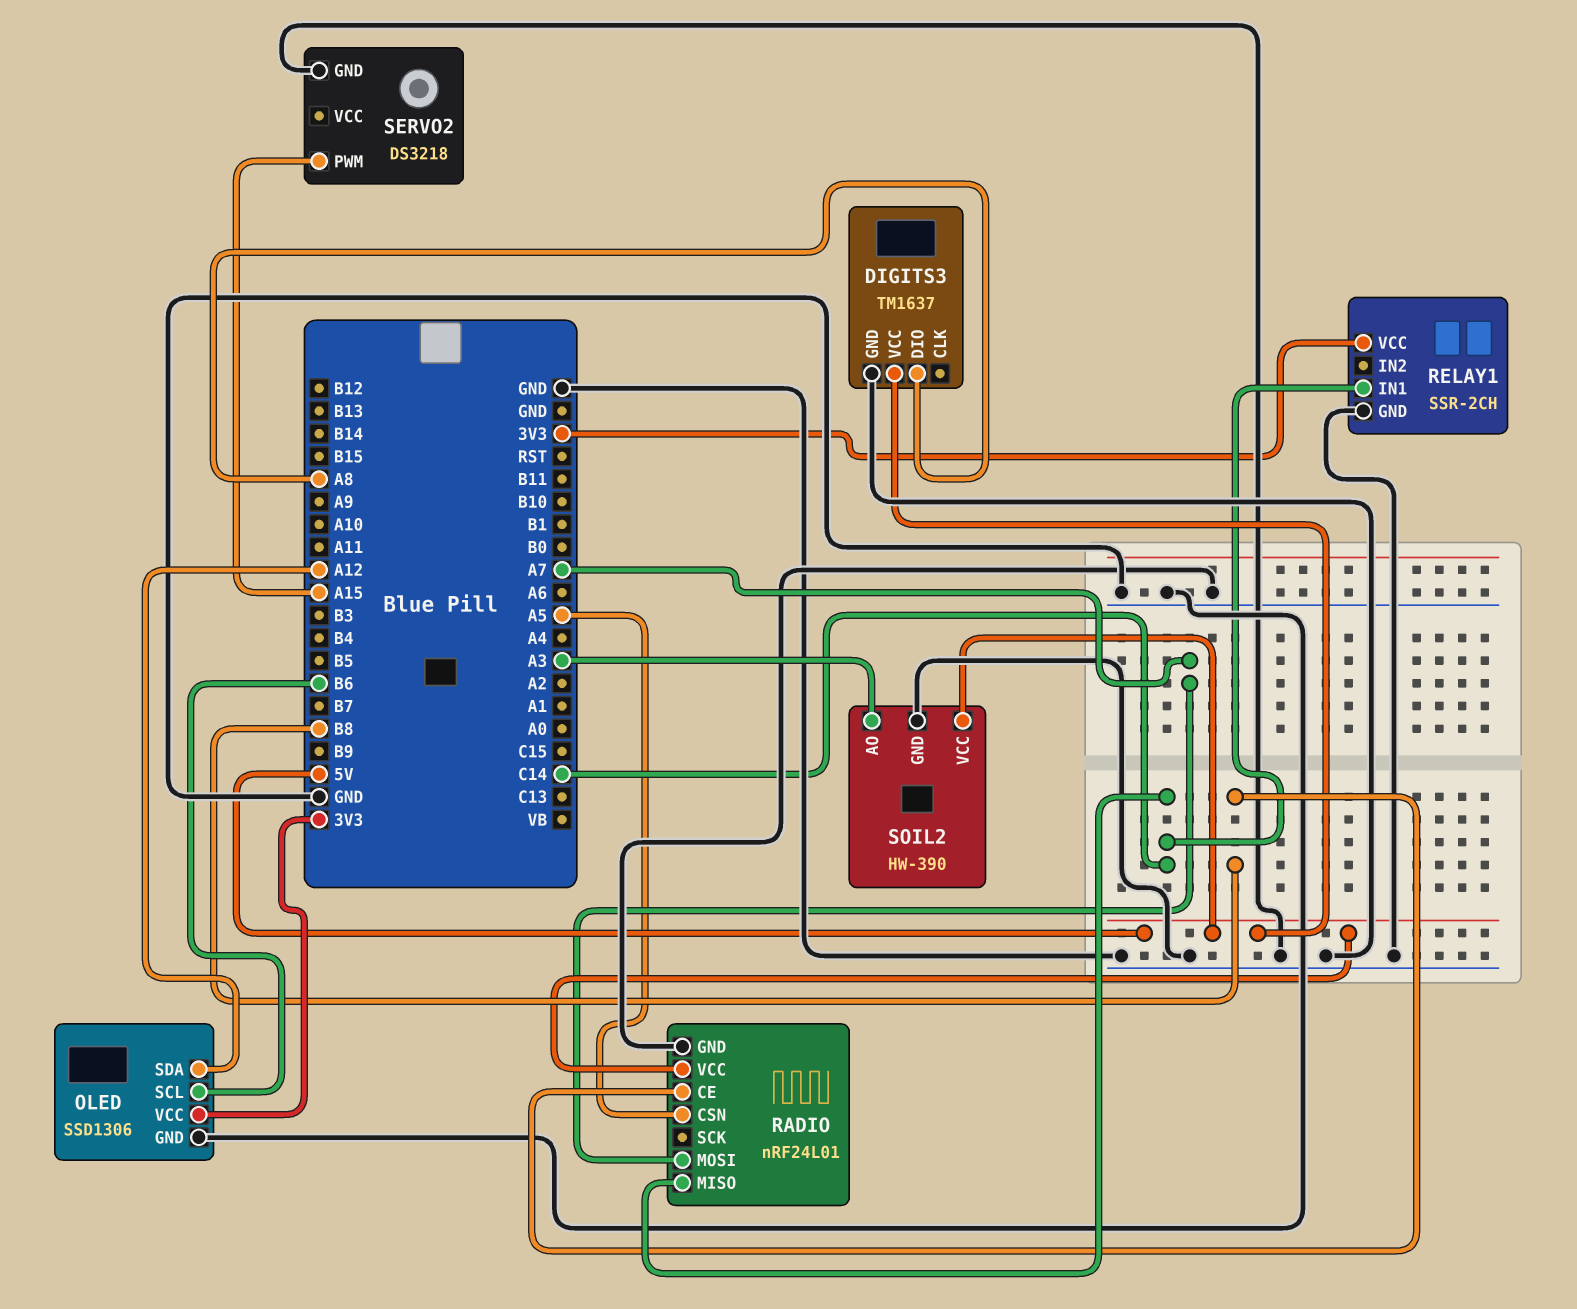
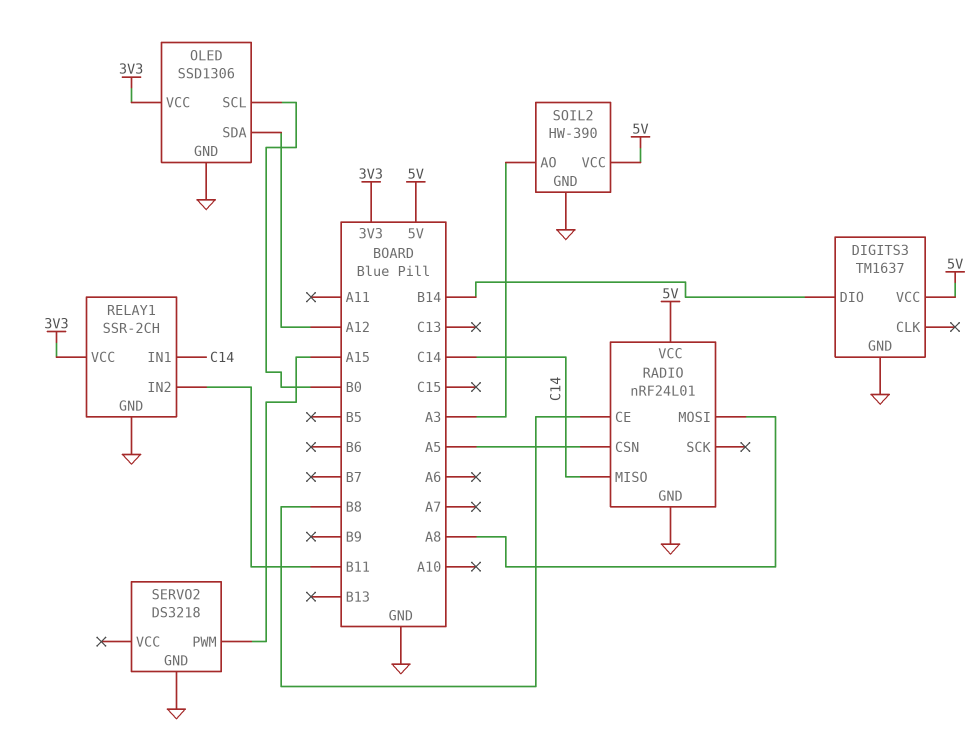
DIGITS3 pin DIO: A8 -> B14
OLED pin SCL: B6 -> B0
RADIO pin MOSI: A7 -> A8
RELAY1 pin IN2: none -> B11

